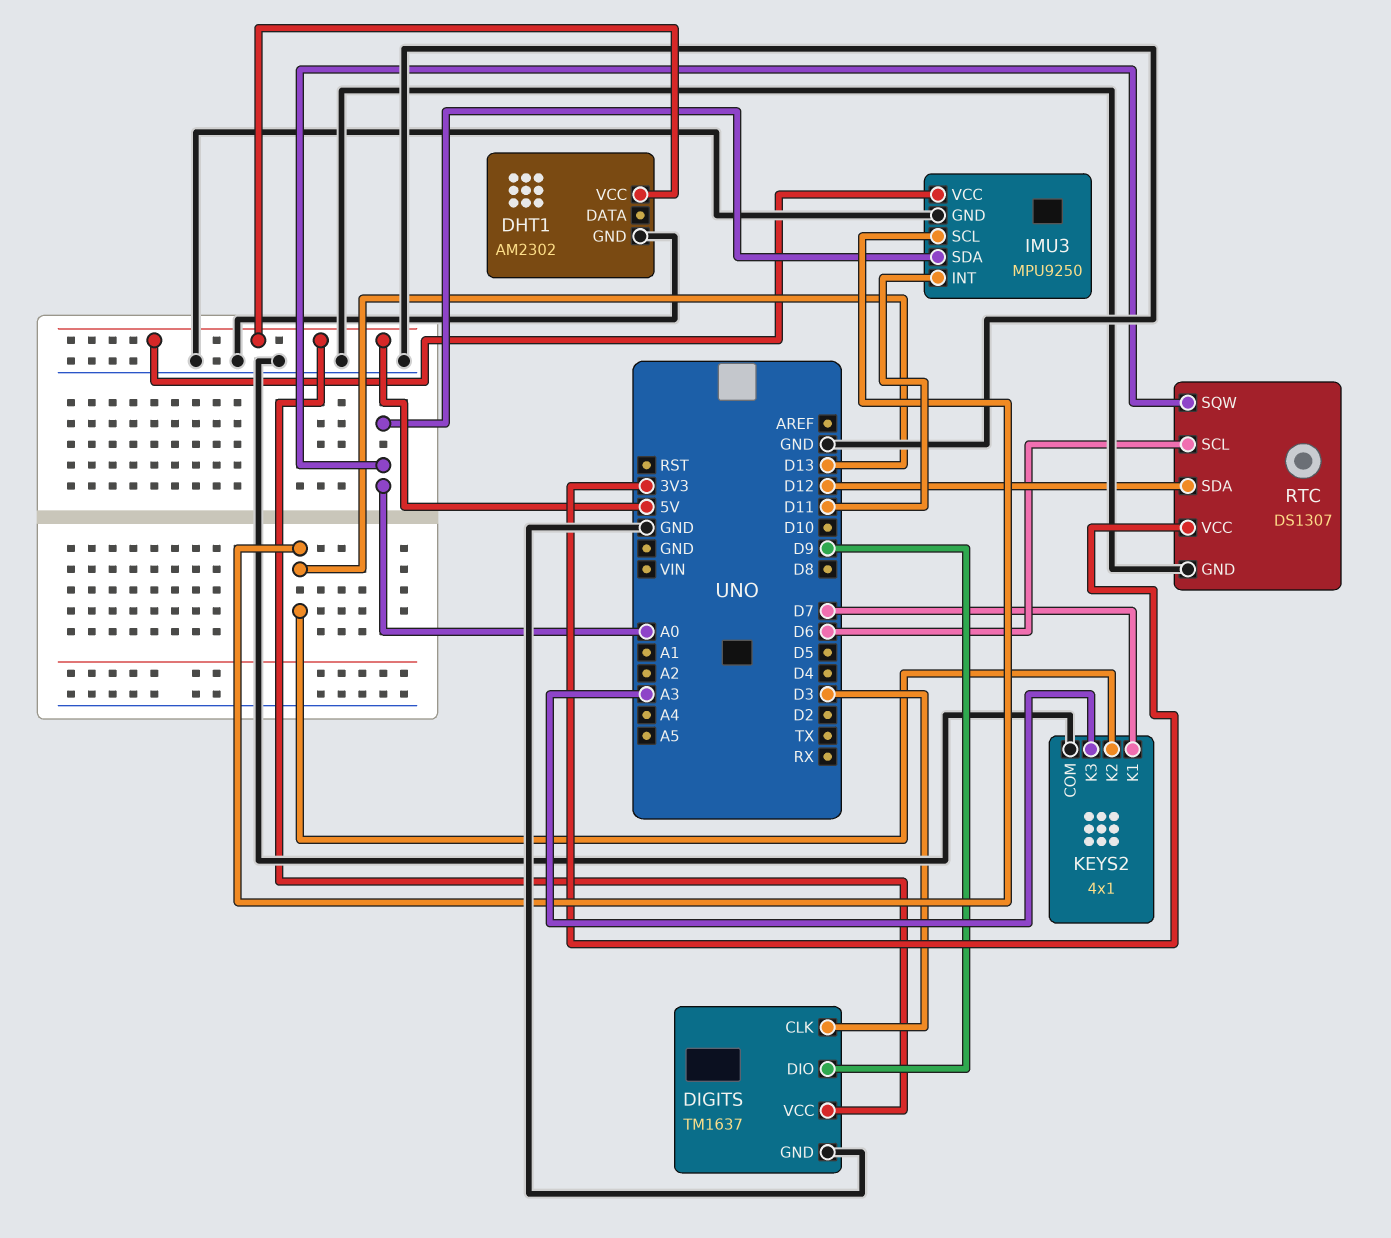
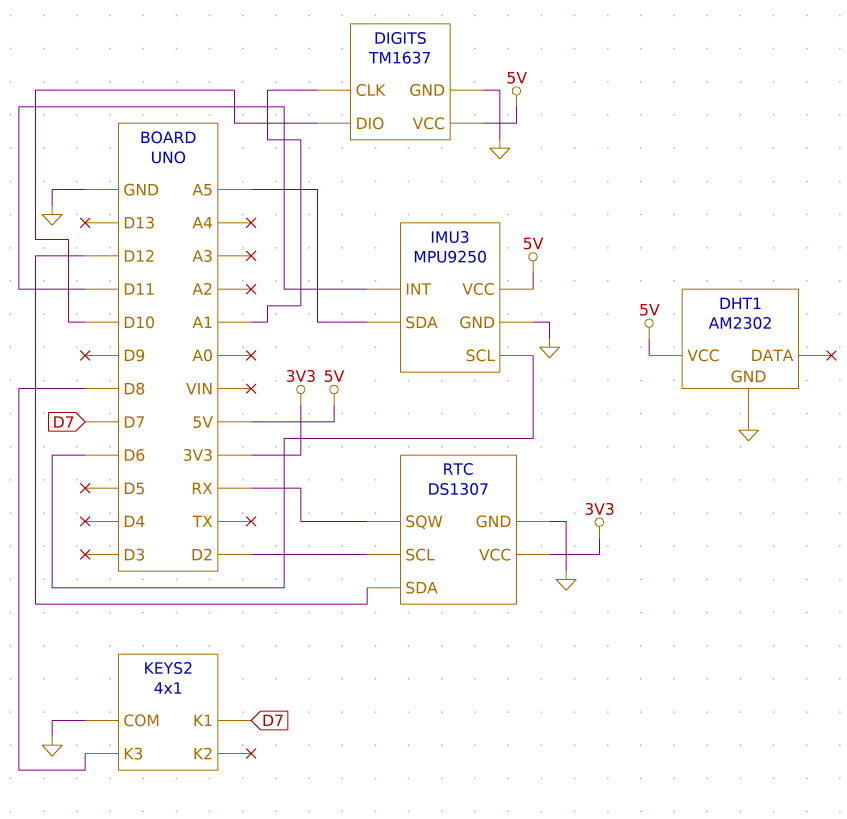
DIGITS pin CLK: D3 -> A1
DIGITS pin DIO: D9 -> D10
IMU3 pin SCL: D13 -> D6
IMU3 pin SDA: A0 -> A5
KEYS2 pin K2: D13 -> none
KEYS2 pin K3: A3 -> D8
RTC pin SCL: D6 -> D2
RTC pin SQW: A0 -> RX

